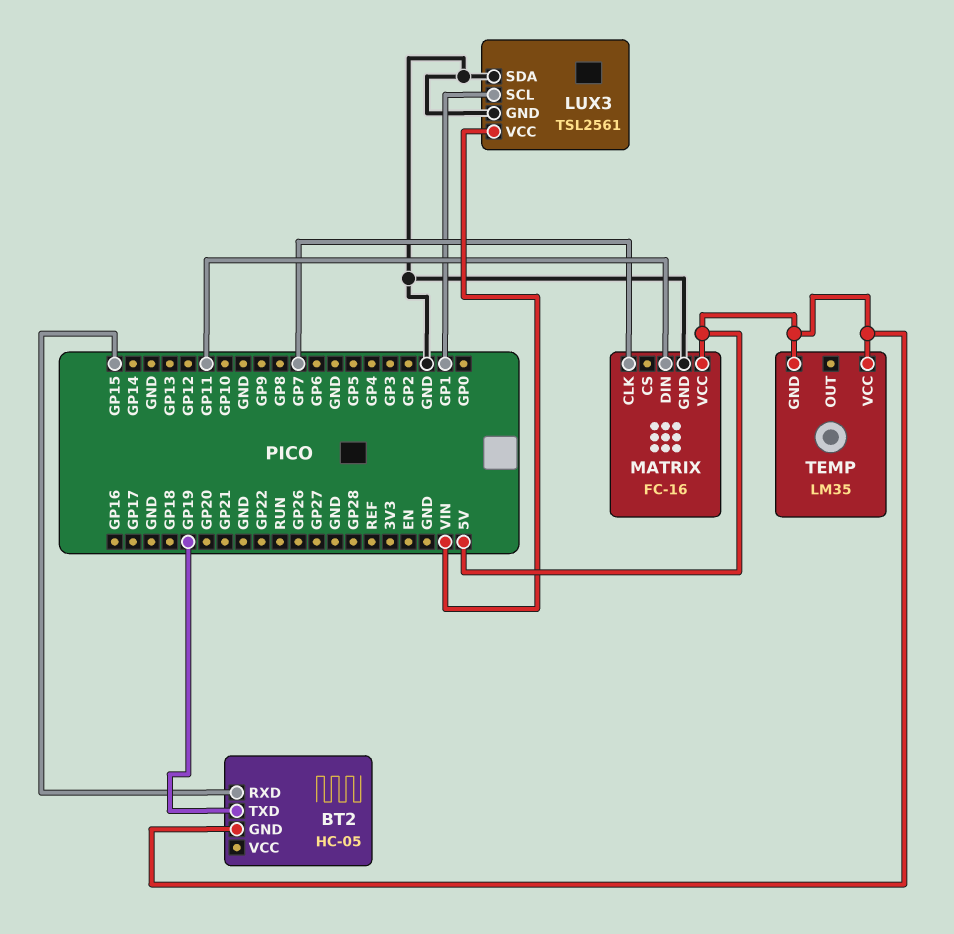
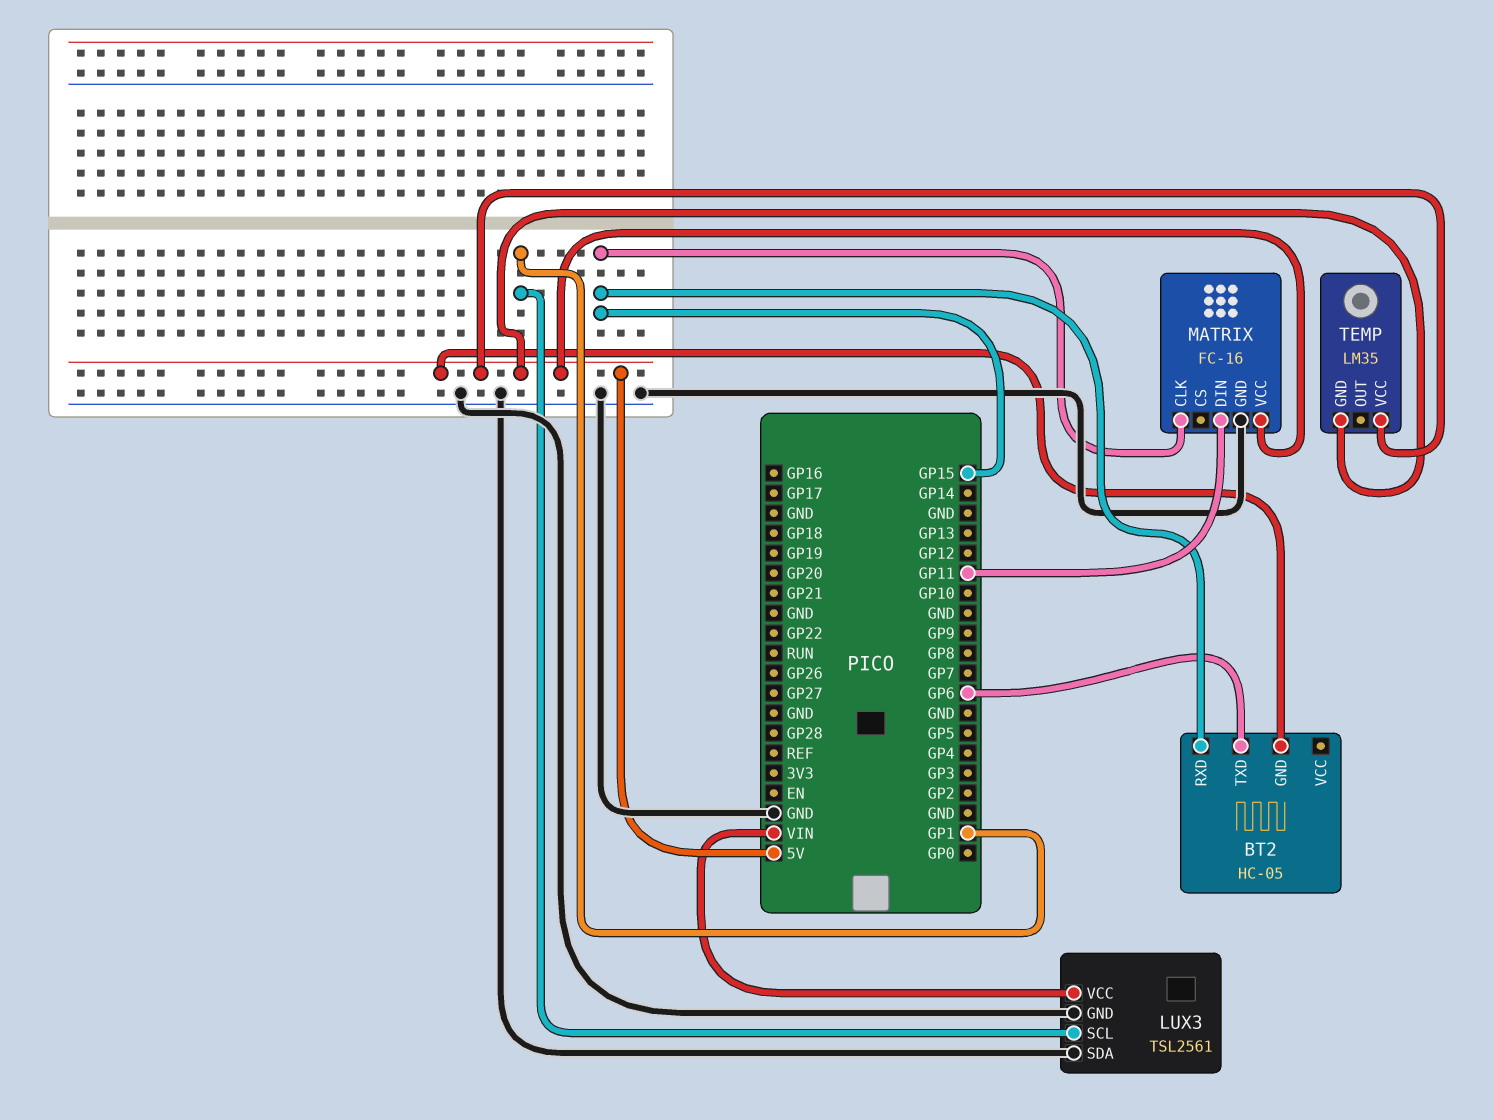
BT2 pin TXD: GP19 -> GP6
MATRIX pin CLK: GP7 -> GP15

